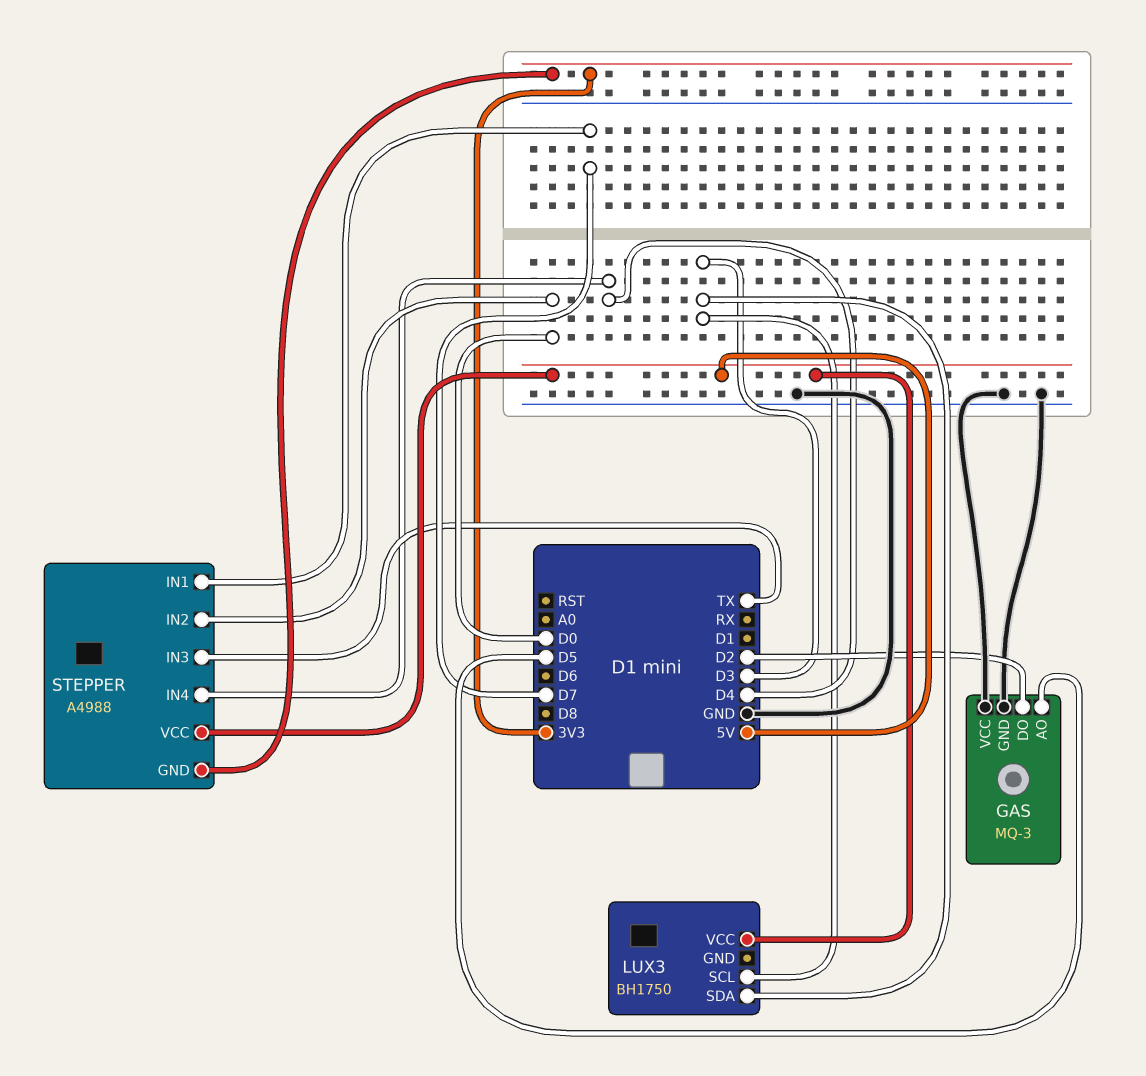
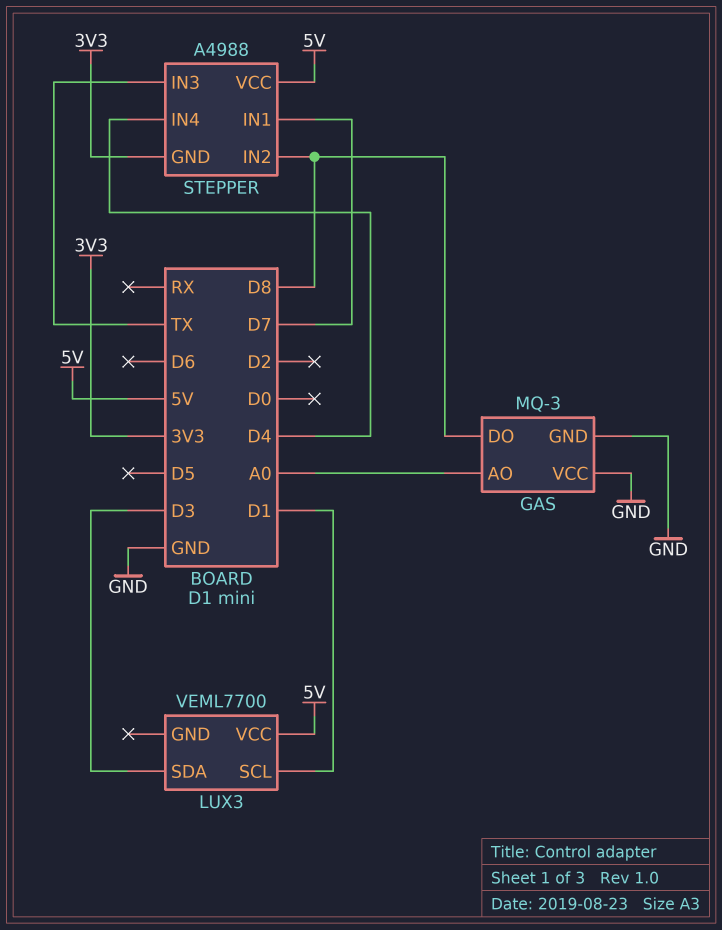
GAS pin AO: D5 -> A0
GAS pin DO: D2 -> D8
LUX3: BH1750 -> VEML7700
LUX3 pin SCL: D3 -> D1
STEPPER pin IN2: D0 -> D8

